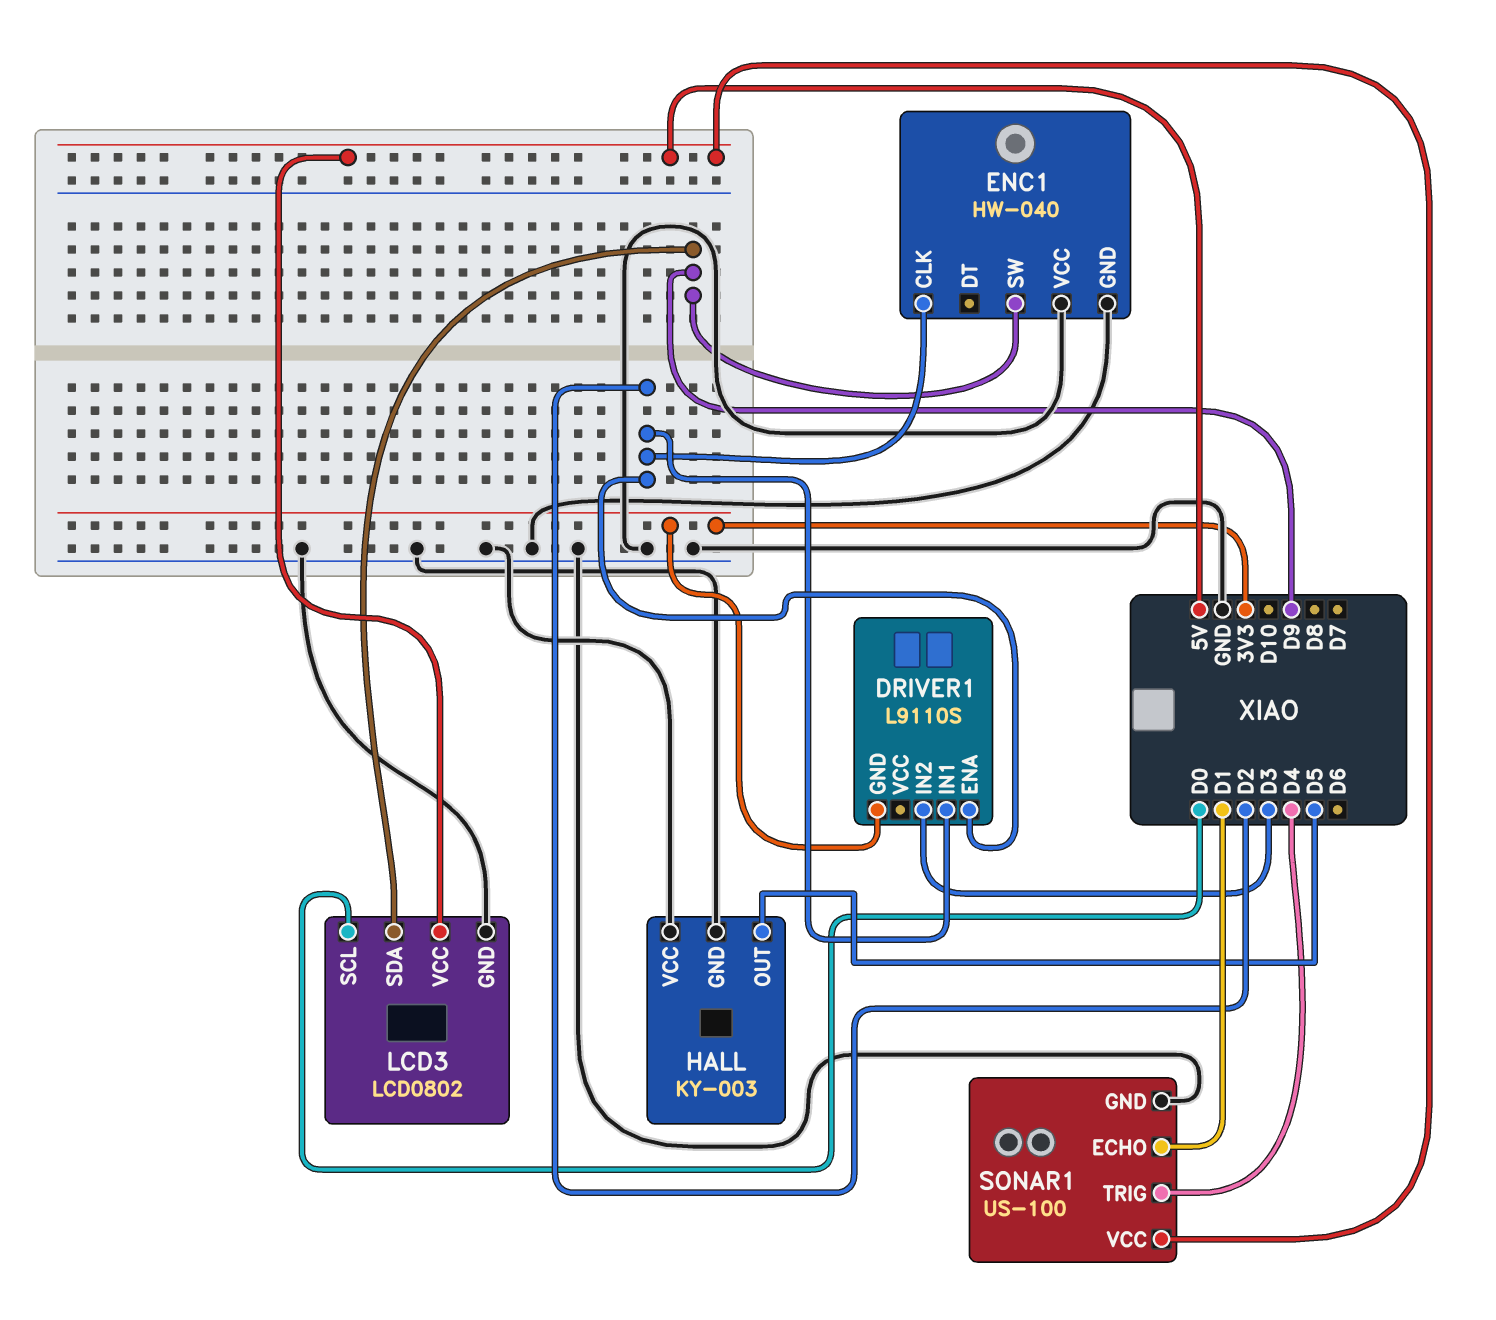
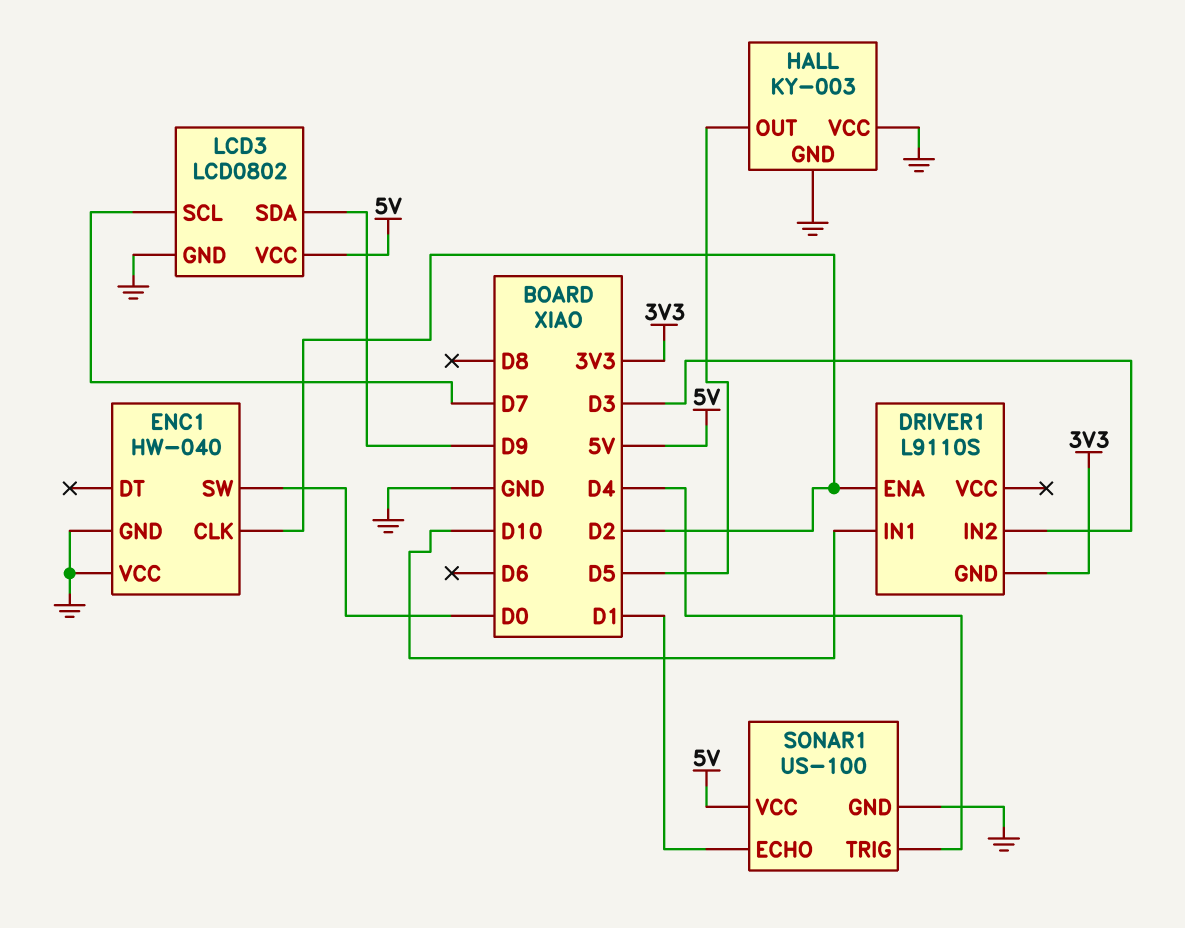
DRIVER1 pin IN1: D2 -> D10
ENC1 pin SW: D9 -> D0
LCD3 pin SCL: D0 -> D7

